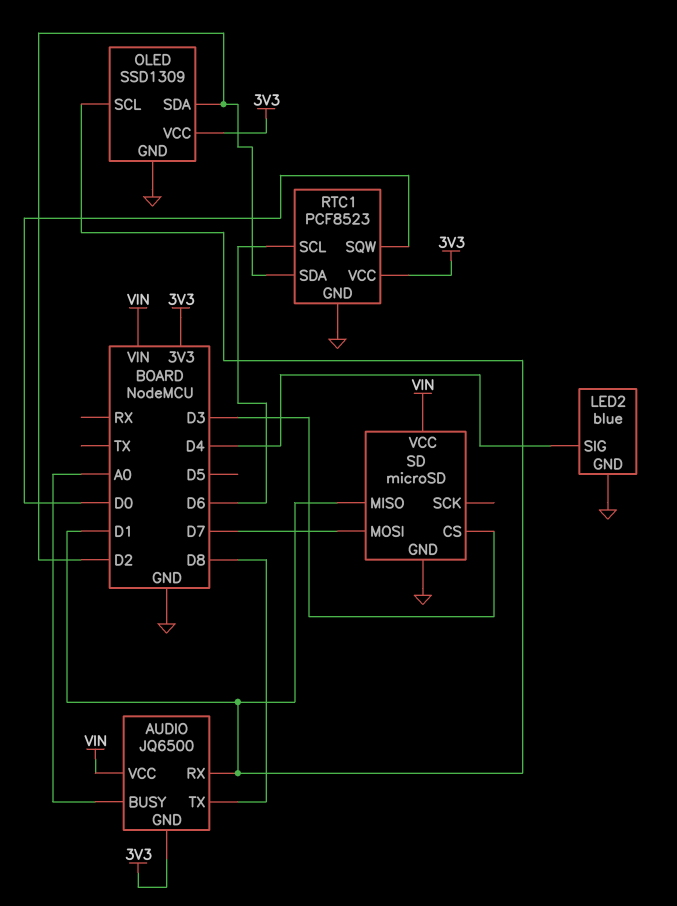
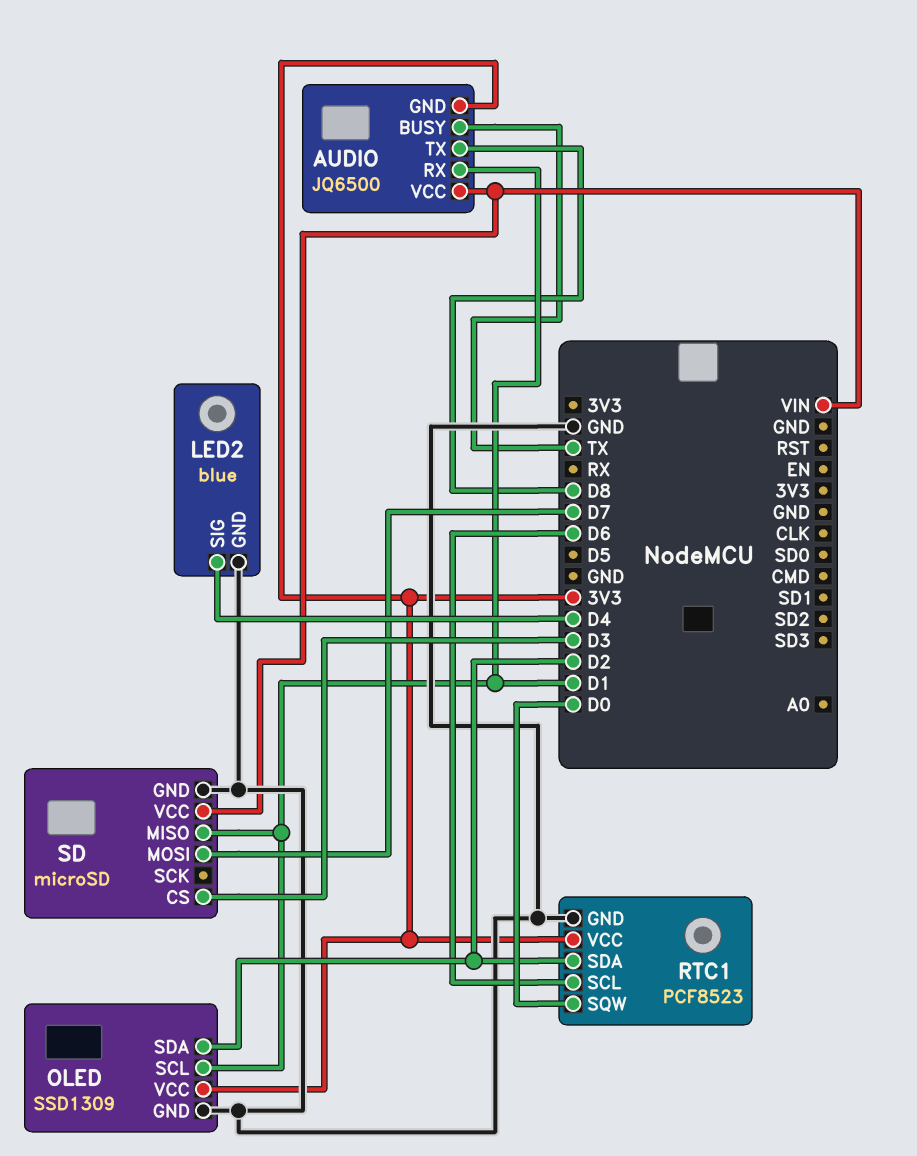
AUDIO pin BUSY: A0 -> TX

